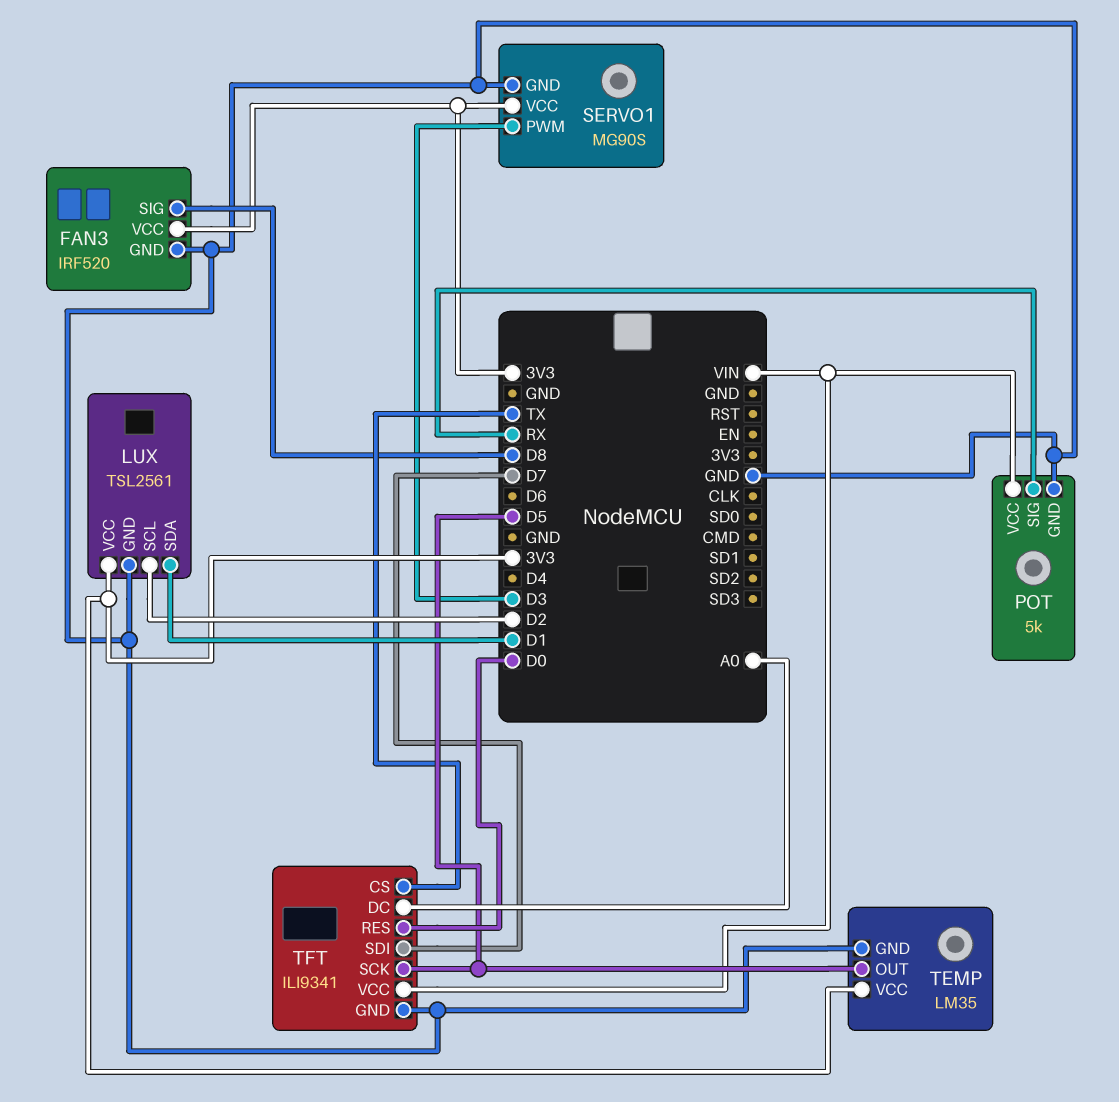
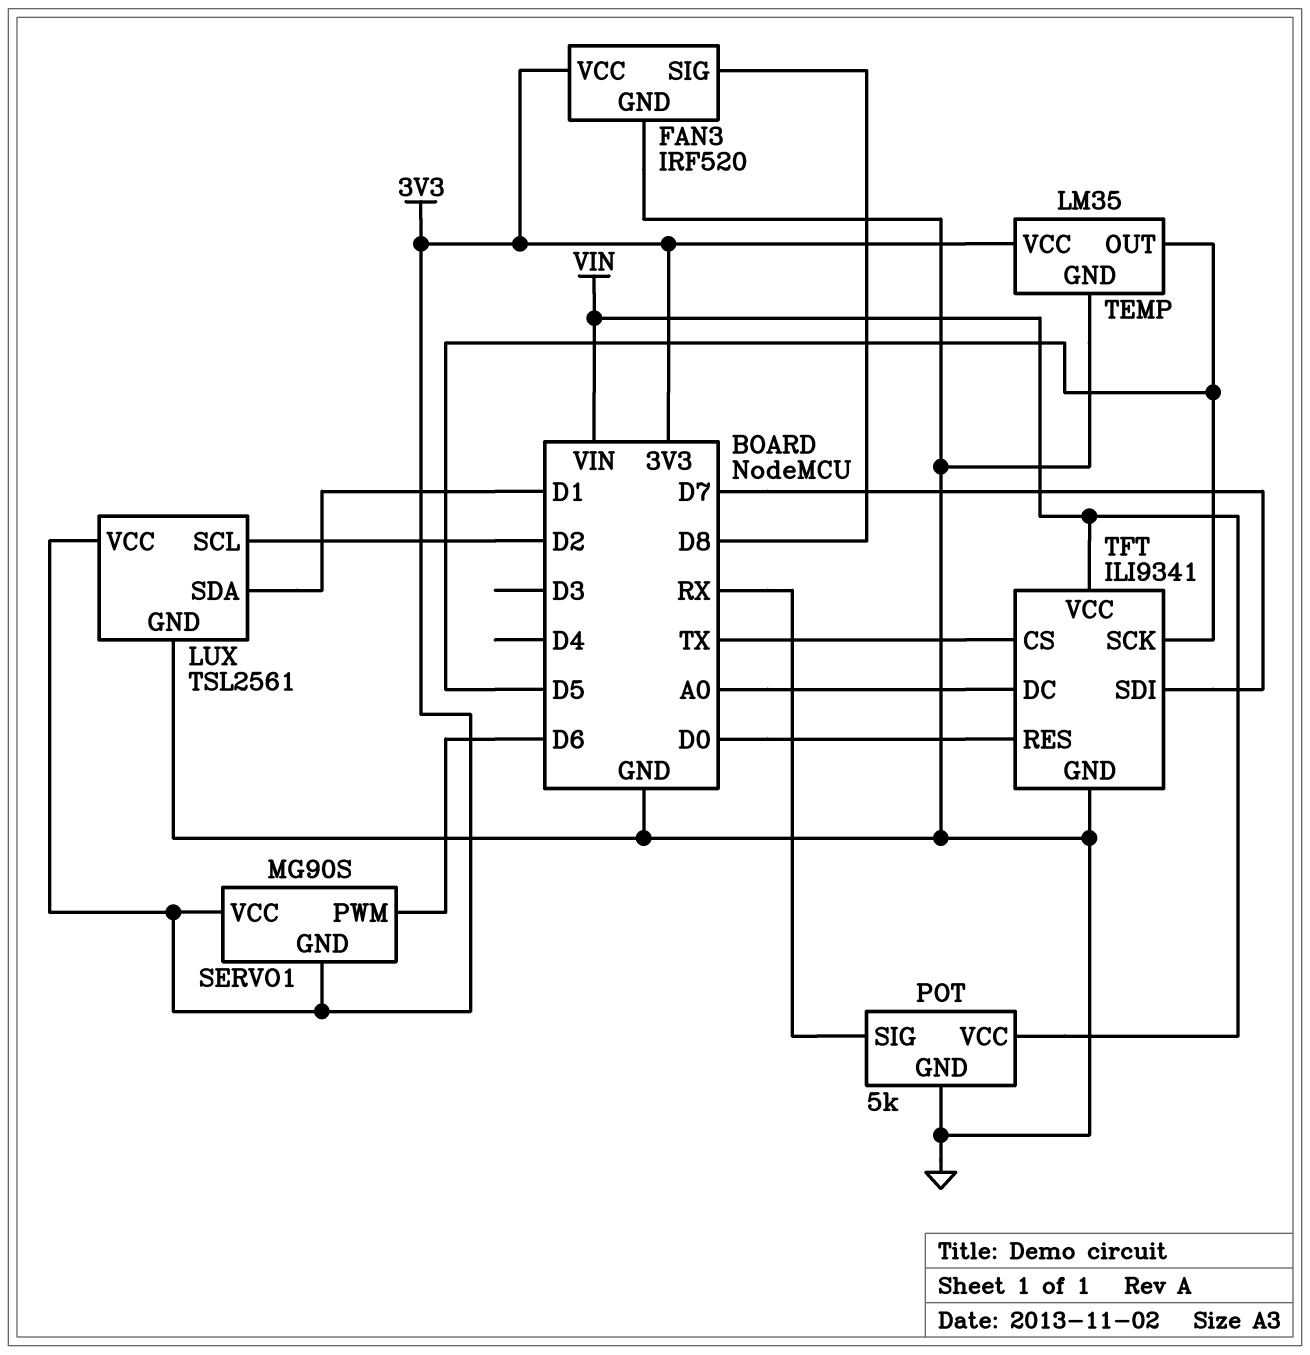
SERVO1 pin GND: GND -> 3V3
SERVO1 pin PWM: D3 -> D6

